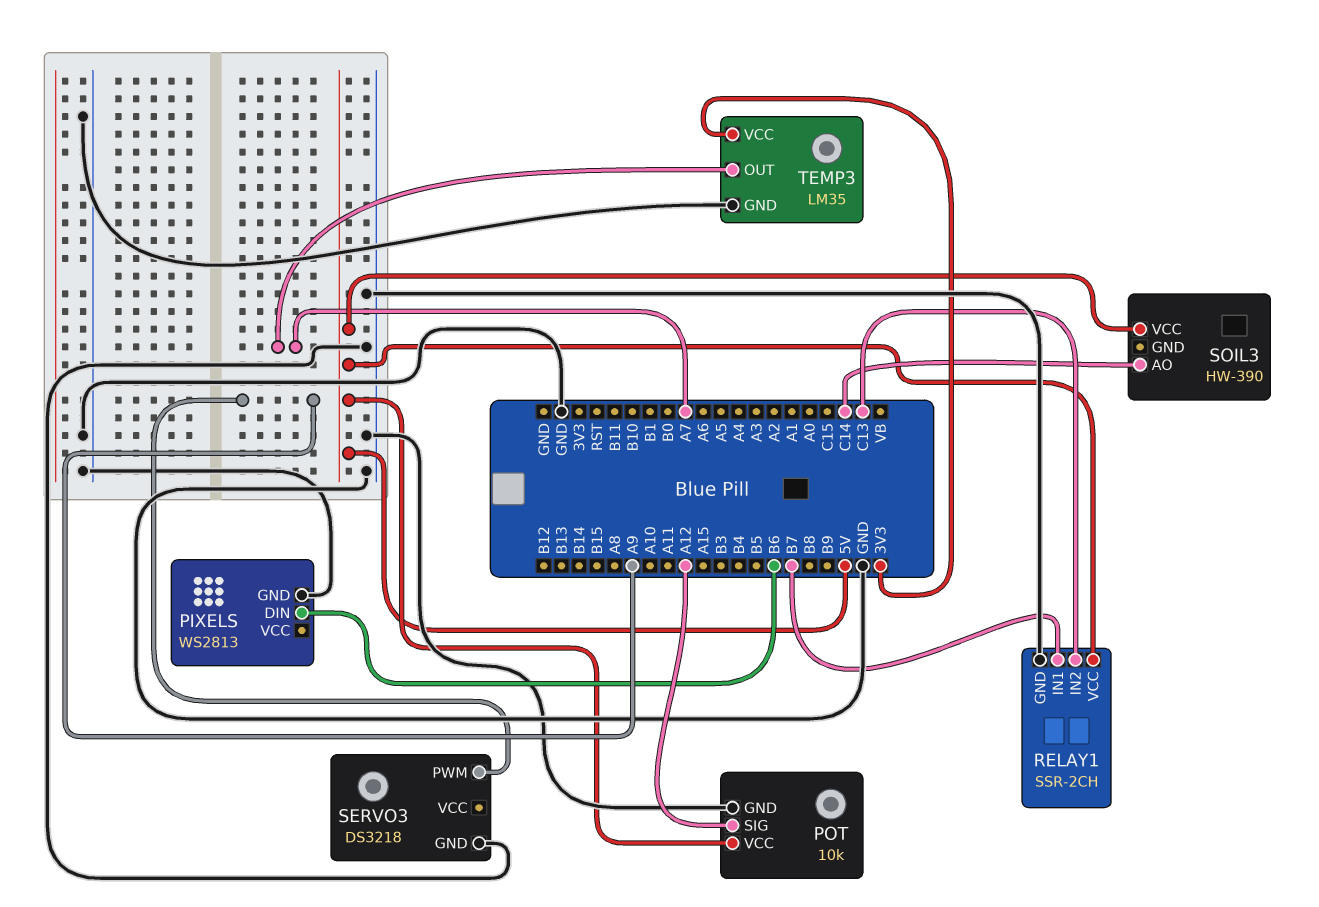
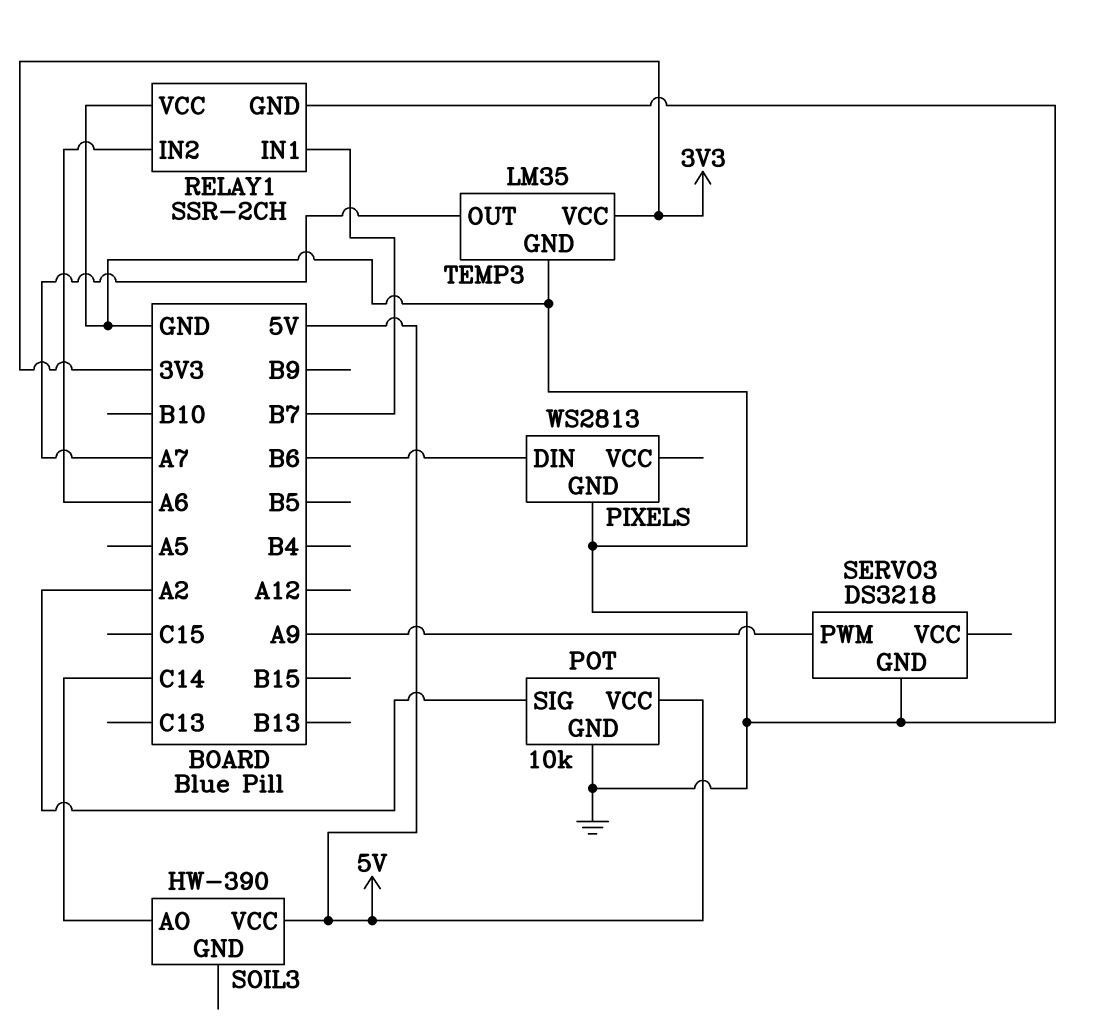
POT pin SIG: A12 -> A2
RELAY1 pin IN2: C13 -> A6
RELAY1 pin VCC: 5V -> GND

